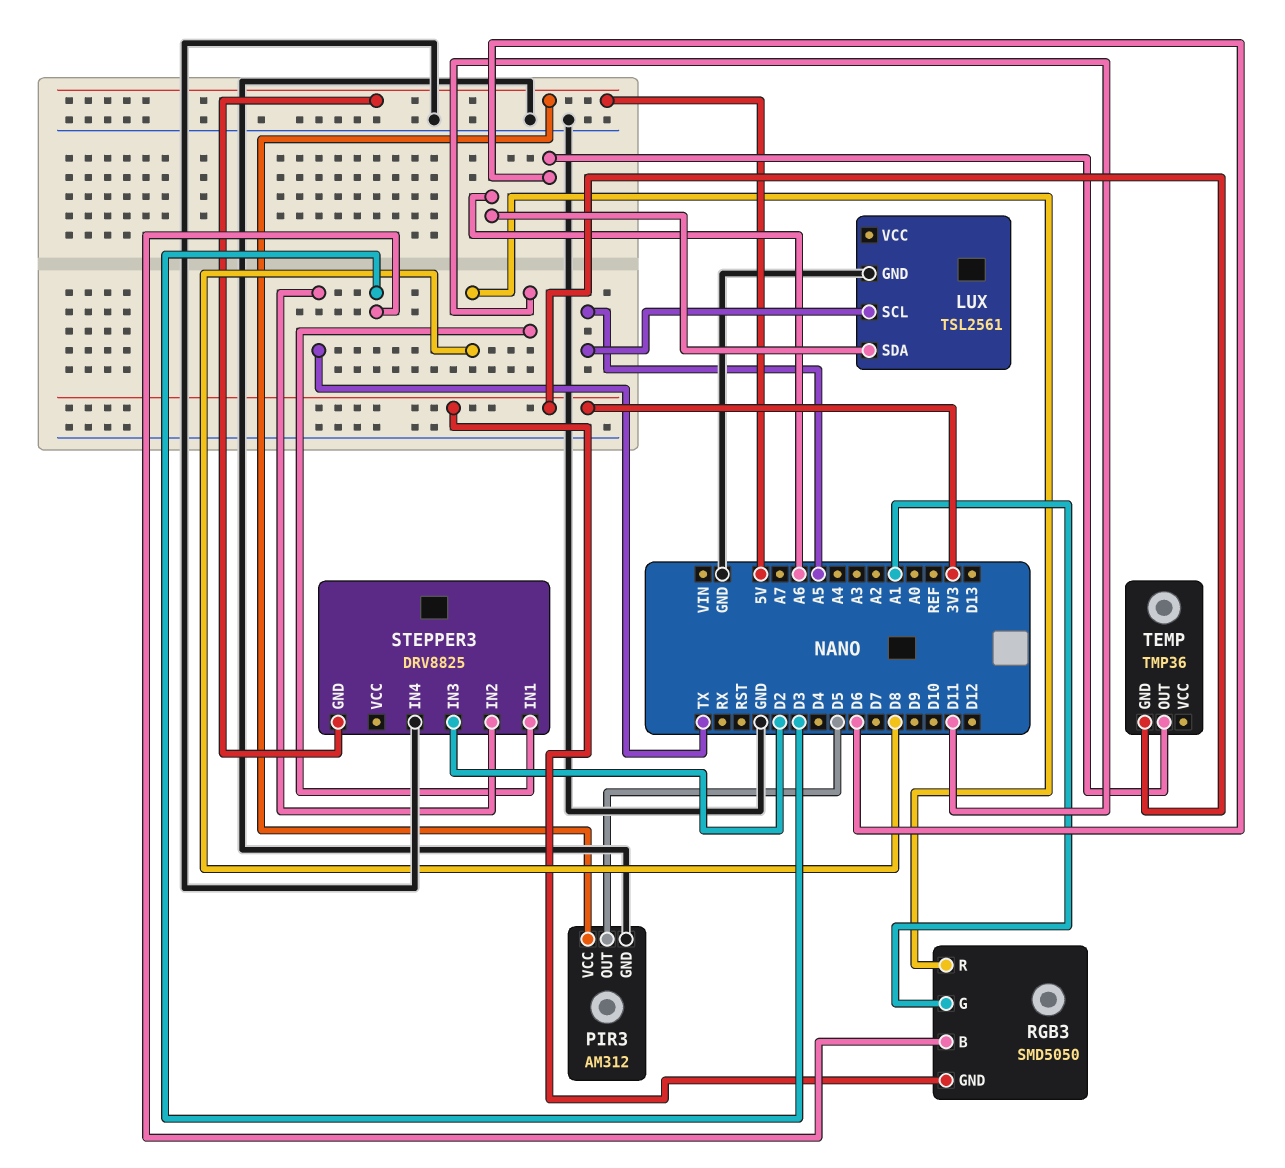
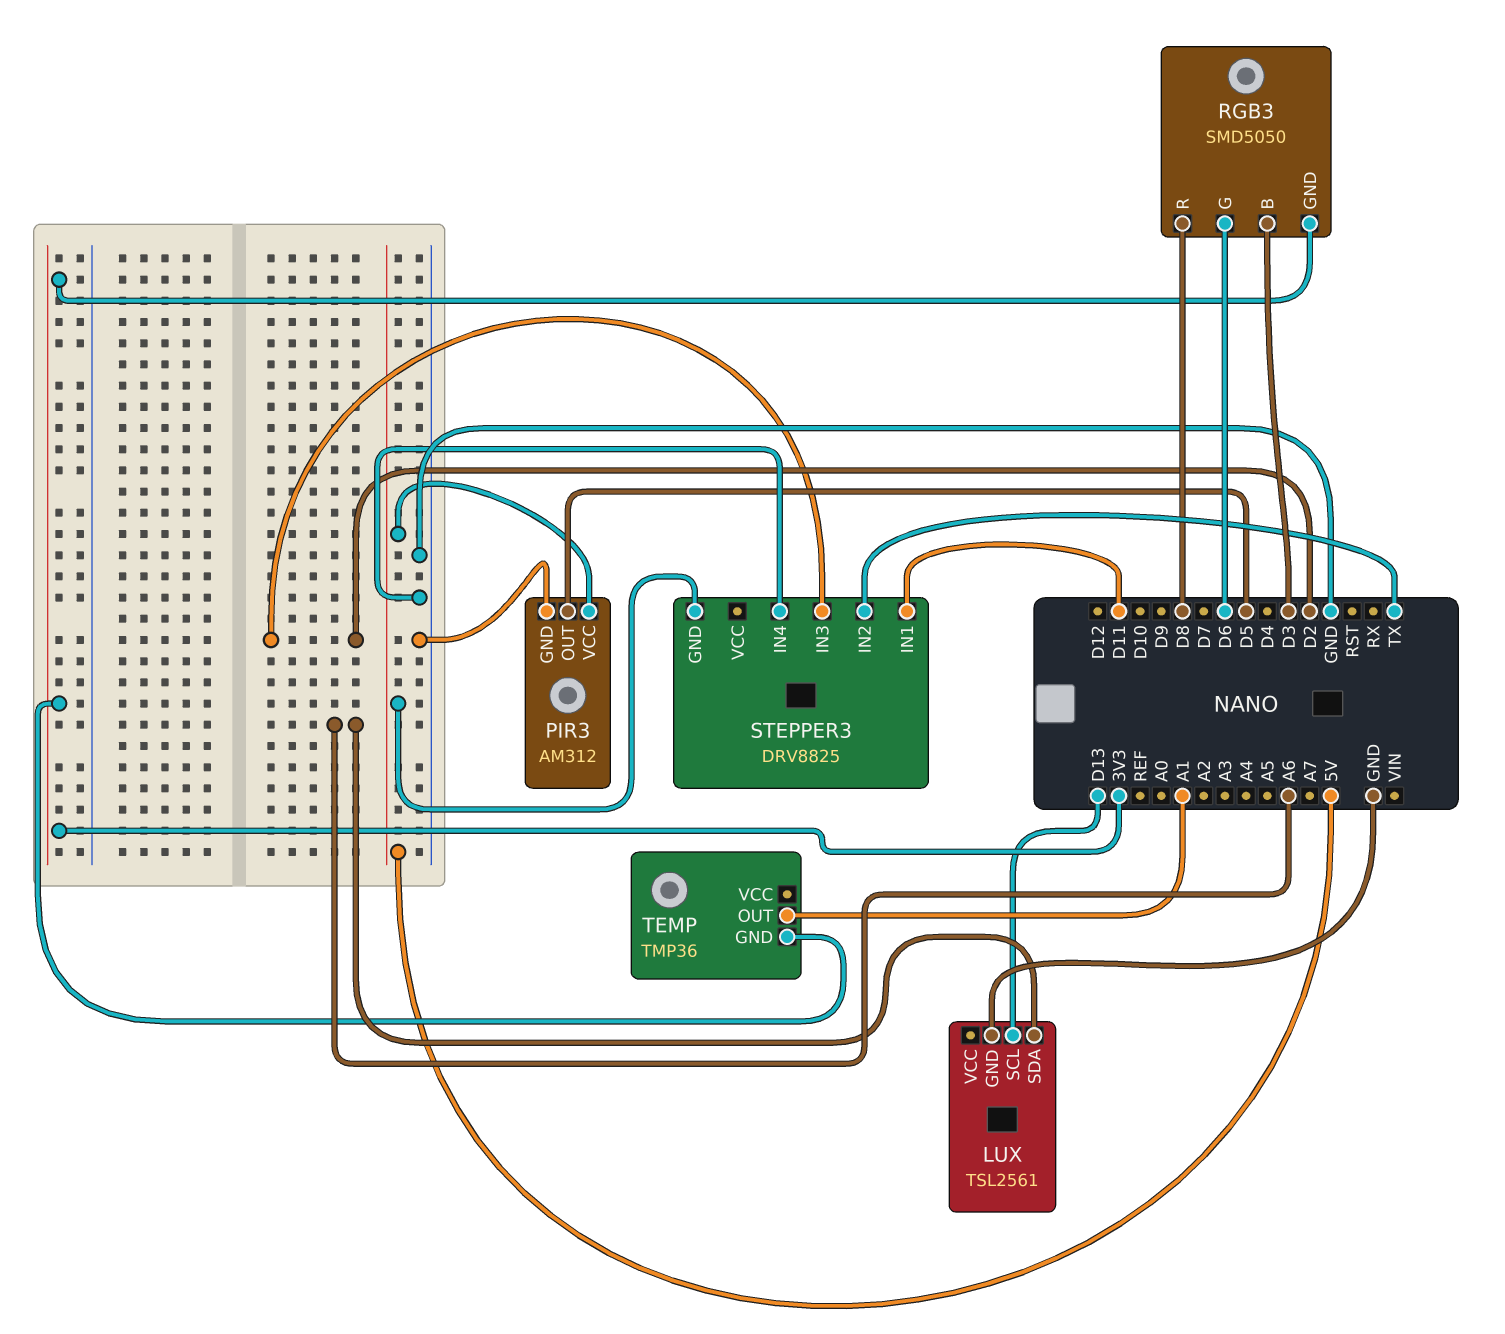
LUX pin SCL: A5 -> D13
RGB3 pin G: A1 -> D6
TEMP pin OUT: D6 -> A1

